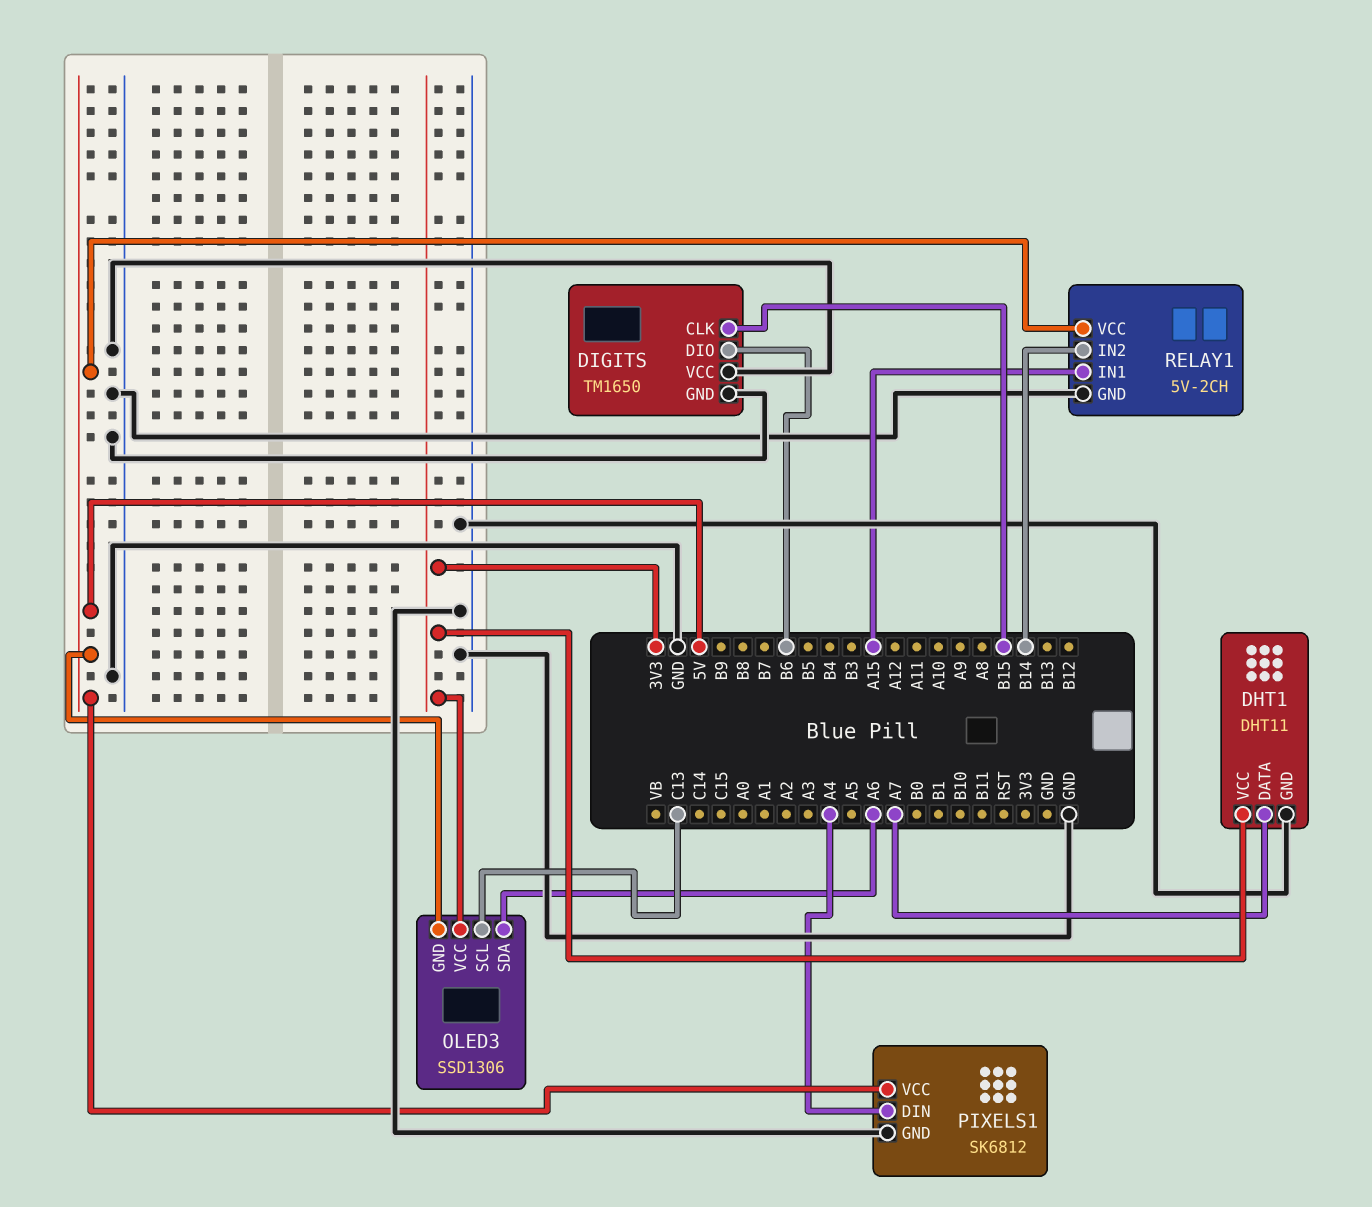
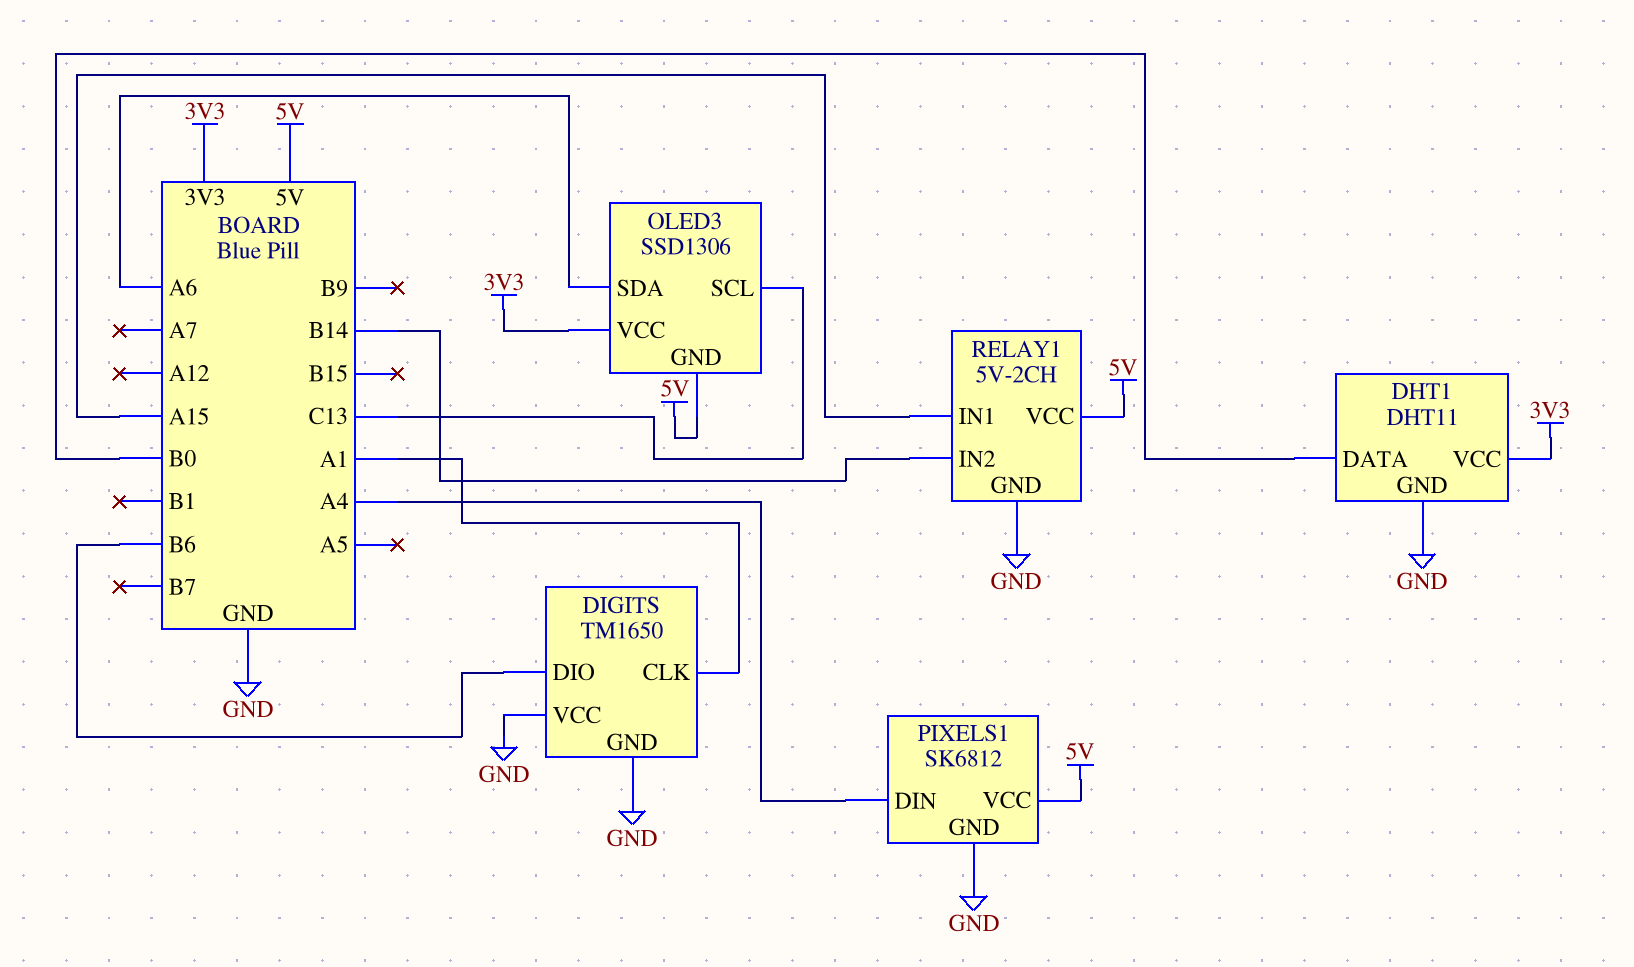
DHT1 pin DATA: A7 -> B0
DIGITS pin CLK: B15 -> A1

